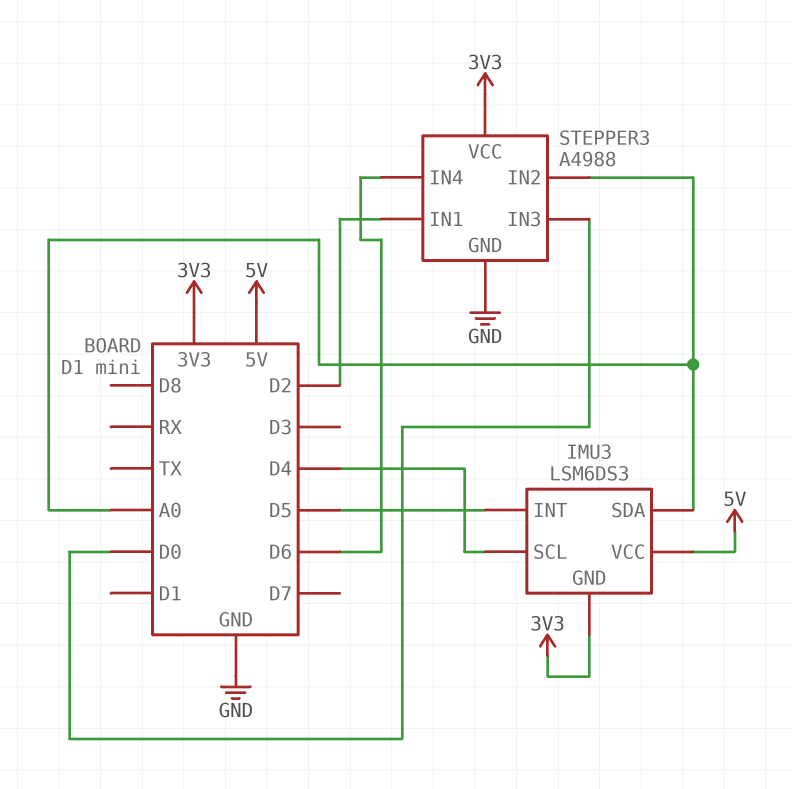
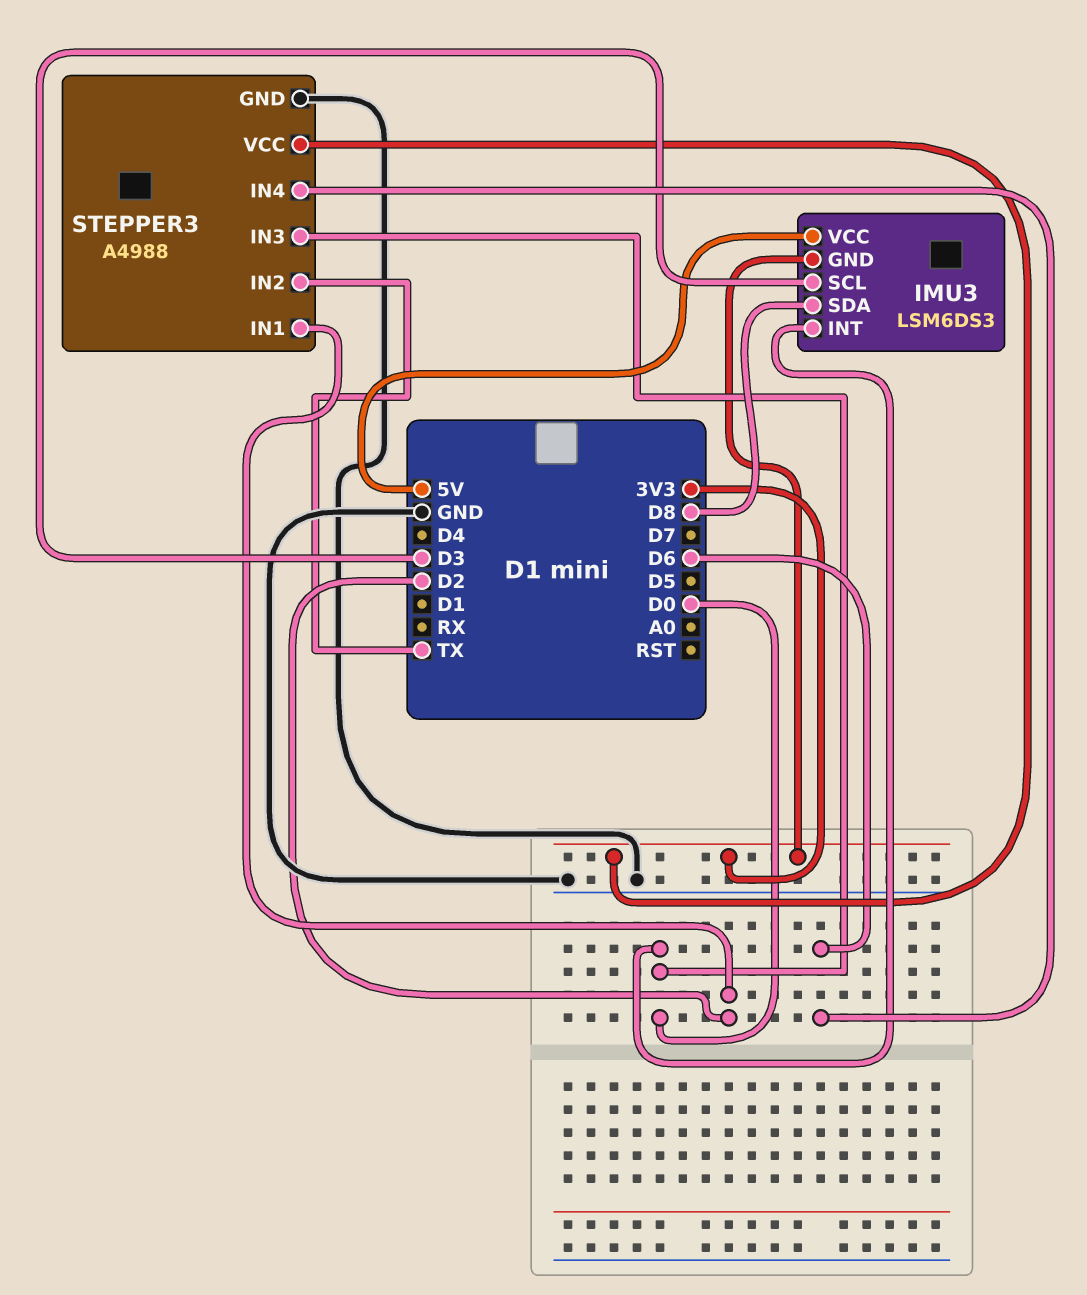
IMU3 pin INT: D5 -> D0
IMU3 pin SCL: D4 -> D3
IMU3 pin SDA: A0 -> D8
STEPPER3 pin IN2: A0 -> TX

